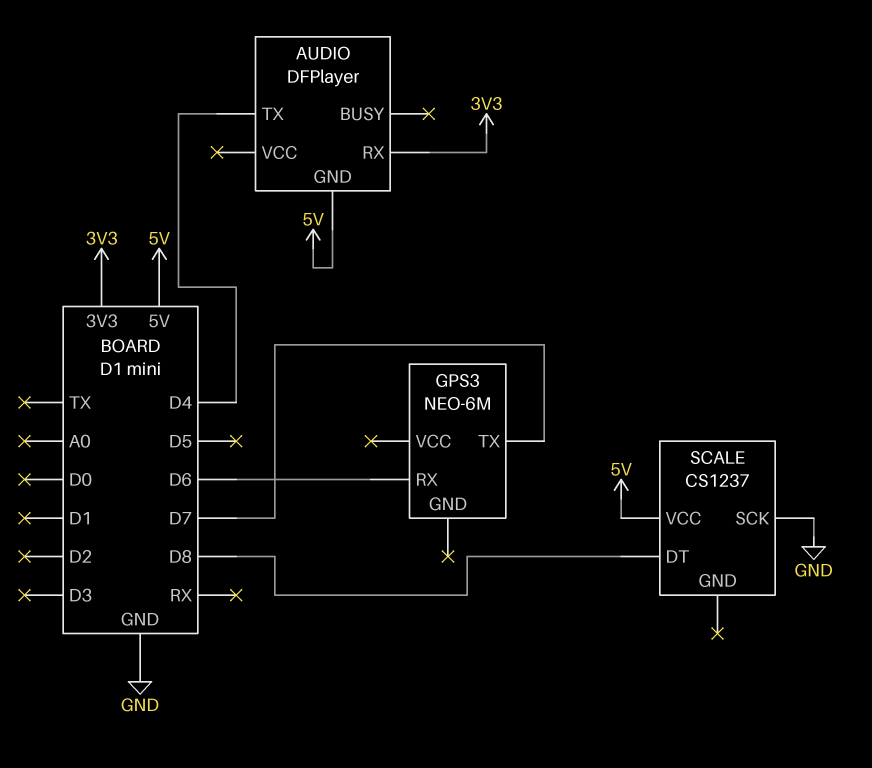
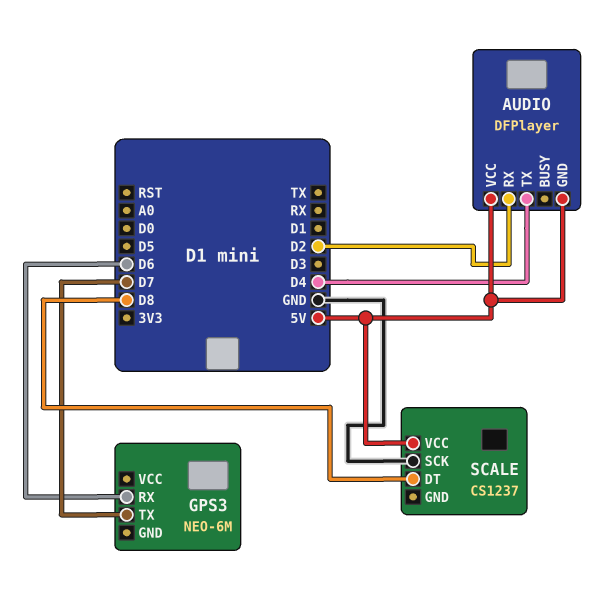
AUDIO pin RX: 3V3 -> D2
AUDIO pin VCC: none -> 5V

